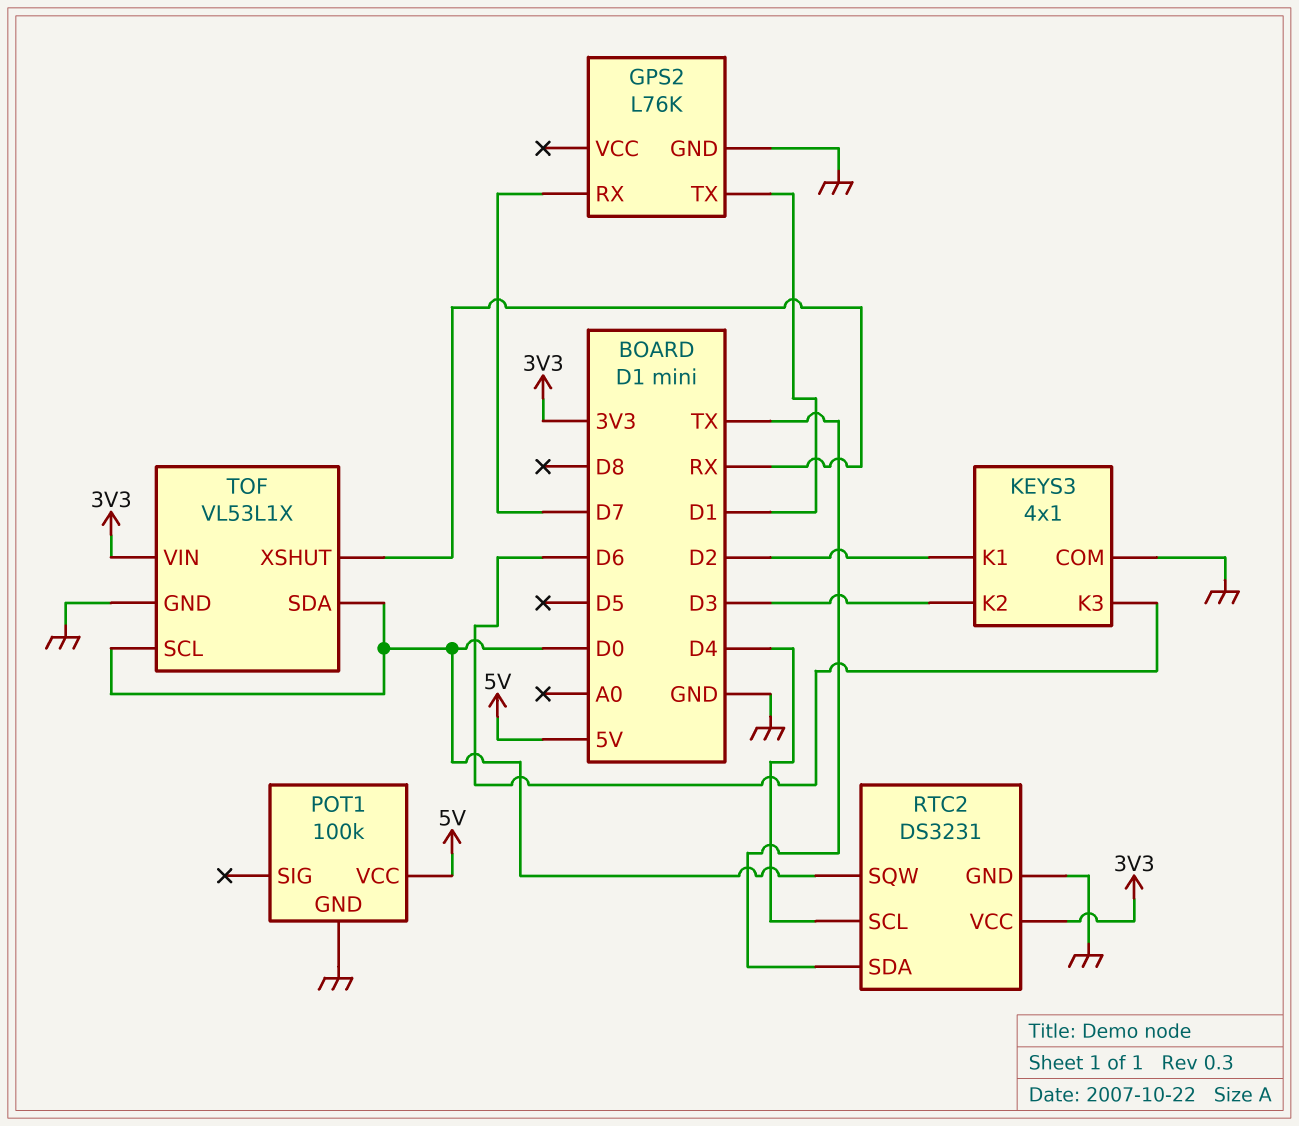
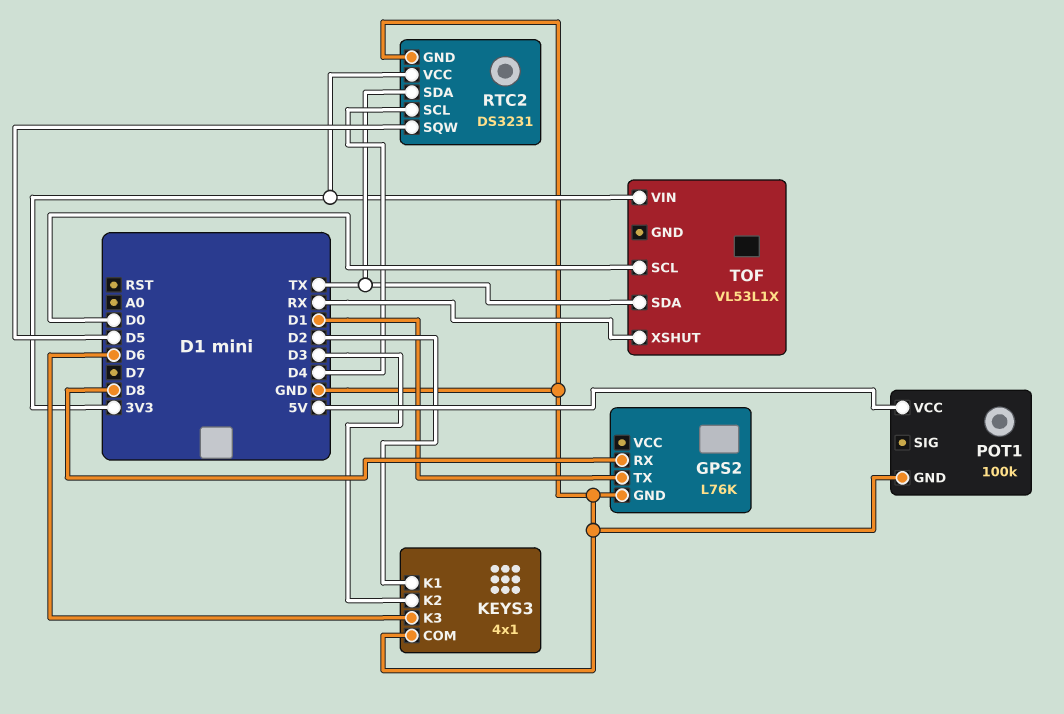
GPS2 pin RX: D7 -> D8
RTC2 pin SQW: D0 -> D5
TOF pin GND: GND -> none
TOF pin SDA: D0 -> TX

